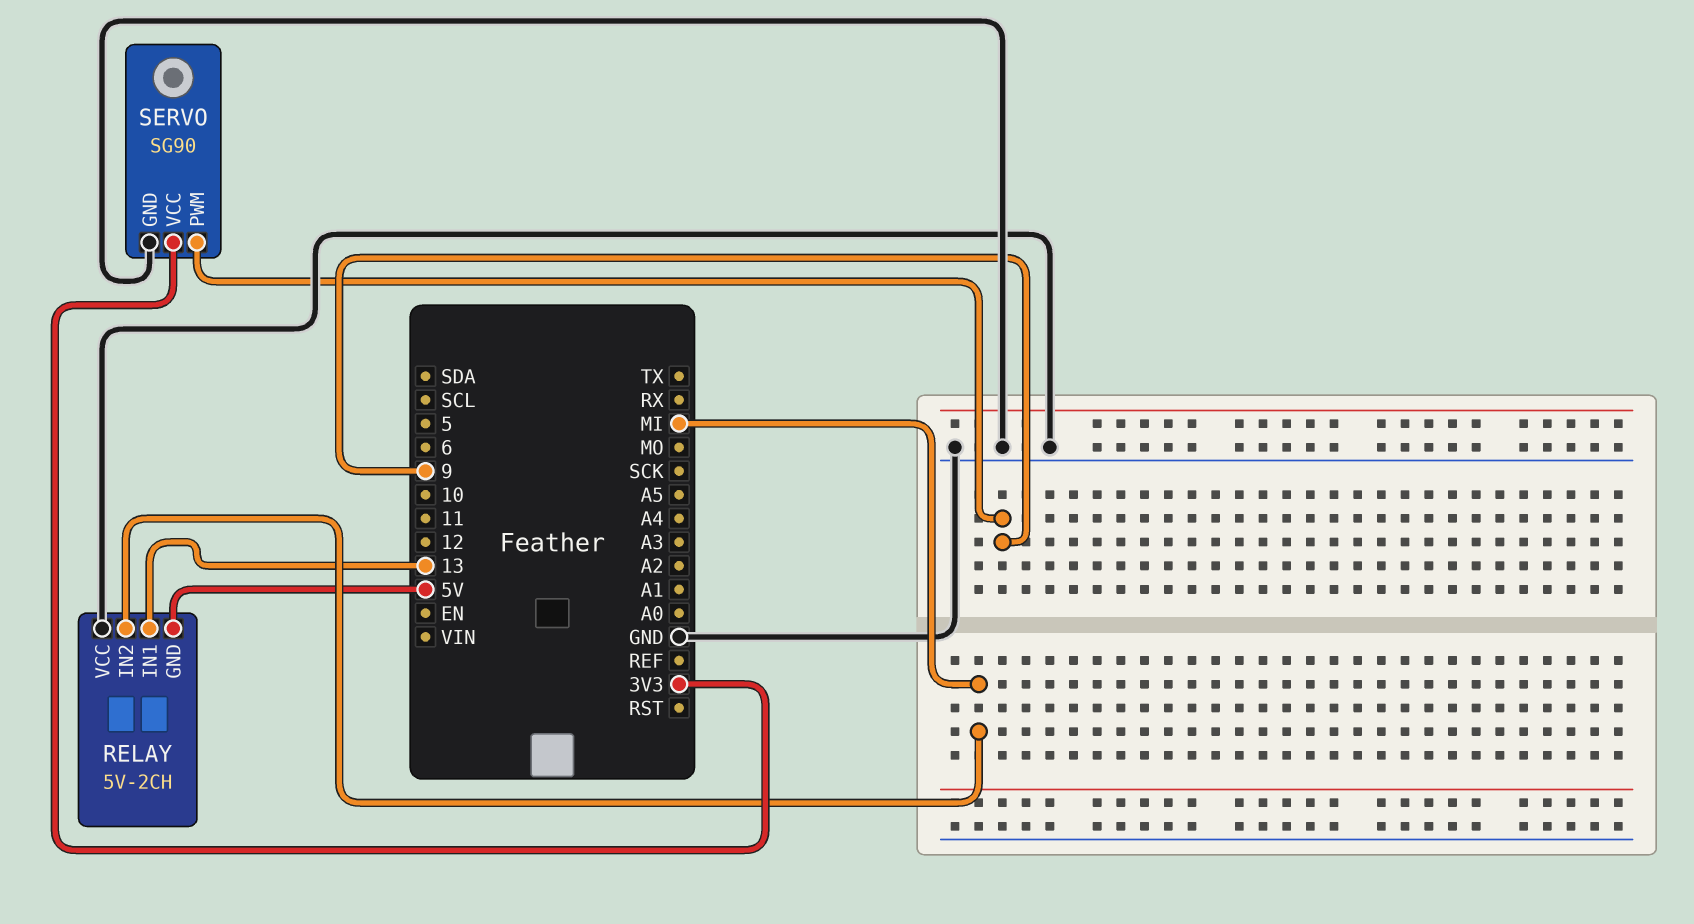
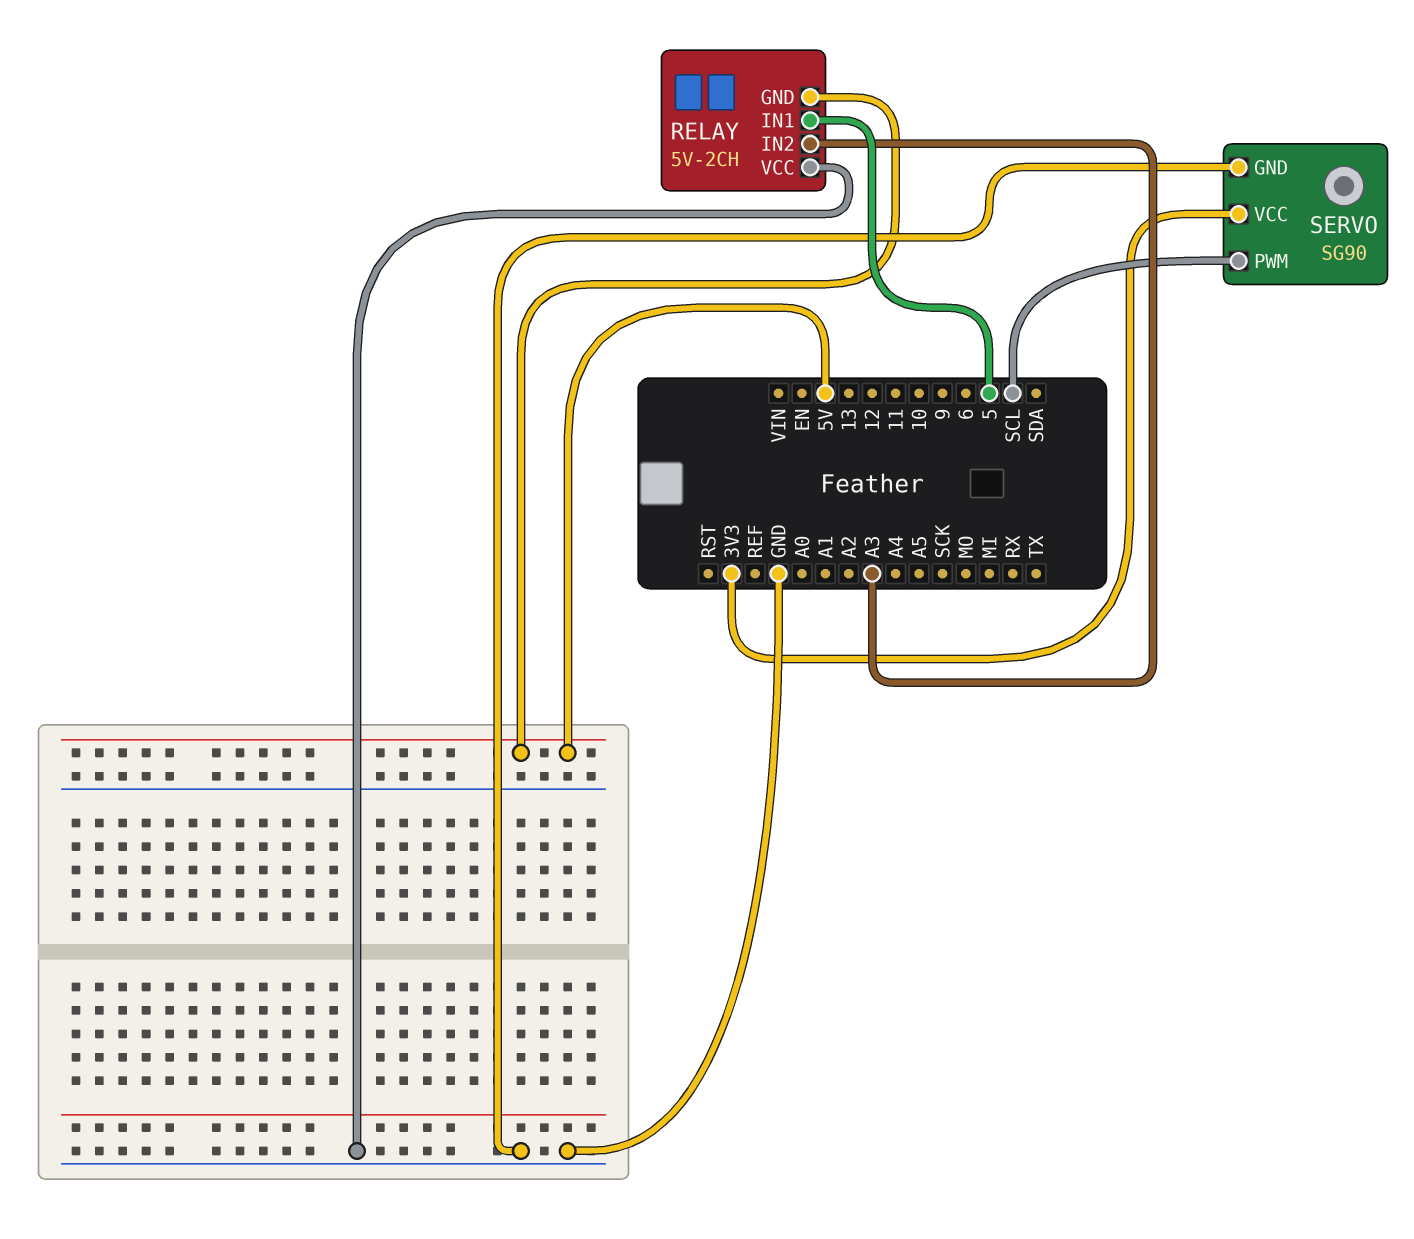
RELAY pin IN1: 13 -> 5
RELAY pin IN2: MI -> A3
SERVO pin PWM: 9 -> SCL

